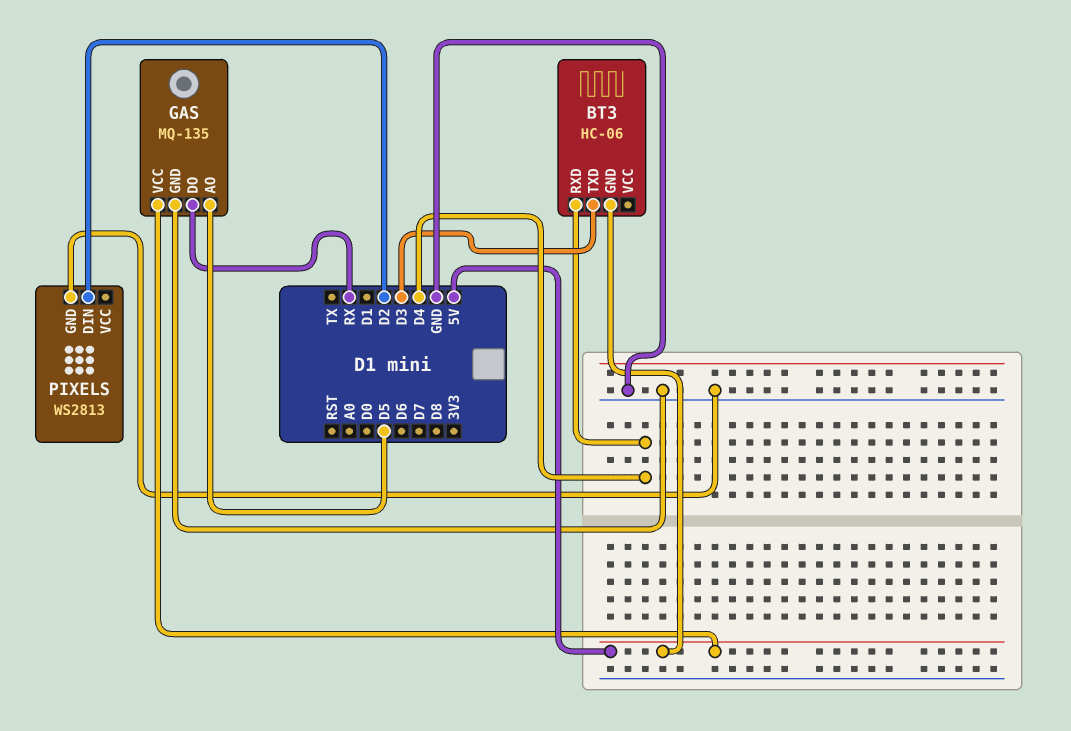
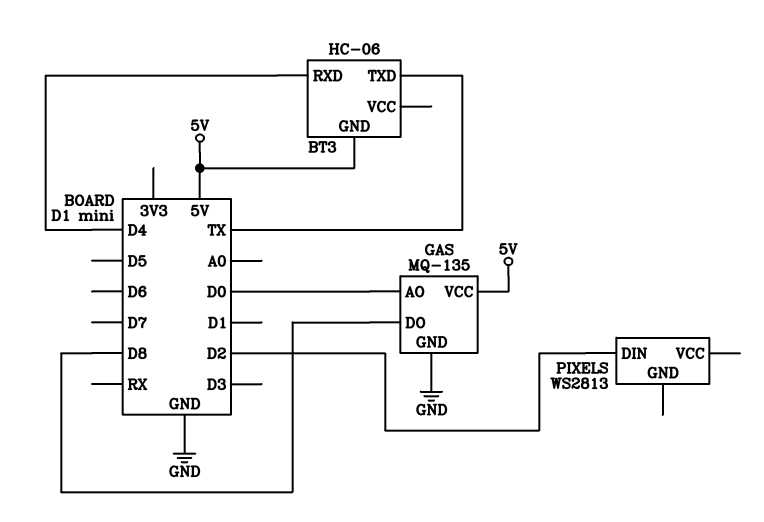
BT3 pin TXD: D3 -> TX
GAS pin AO: D5 -> D0
GAS pin DO: RX -> D8
PIXELS pin GND: GND -> none

